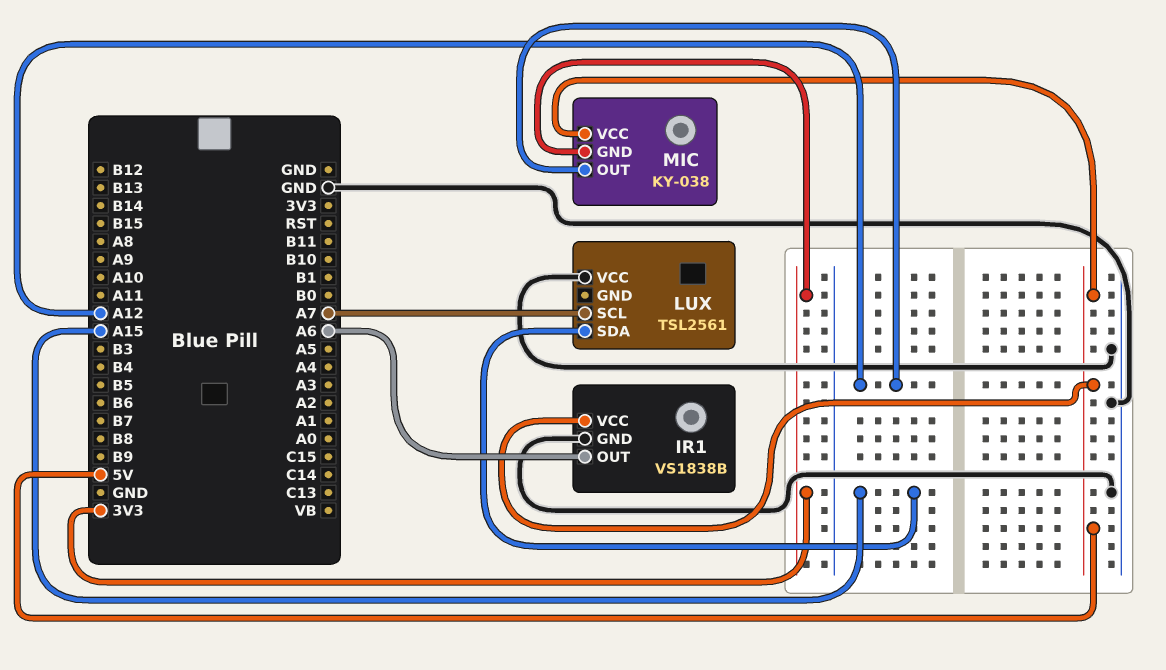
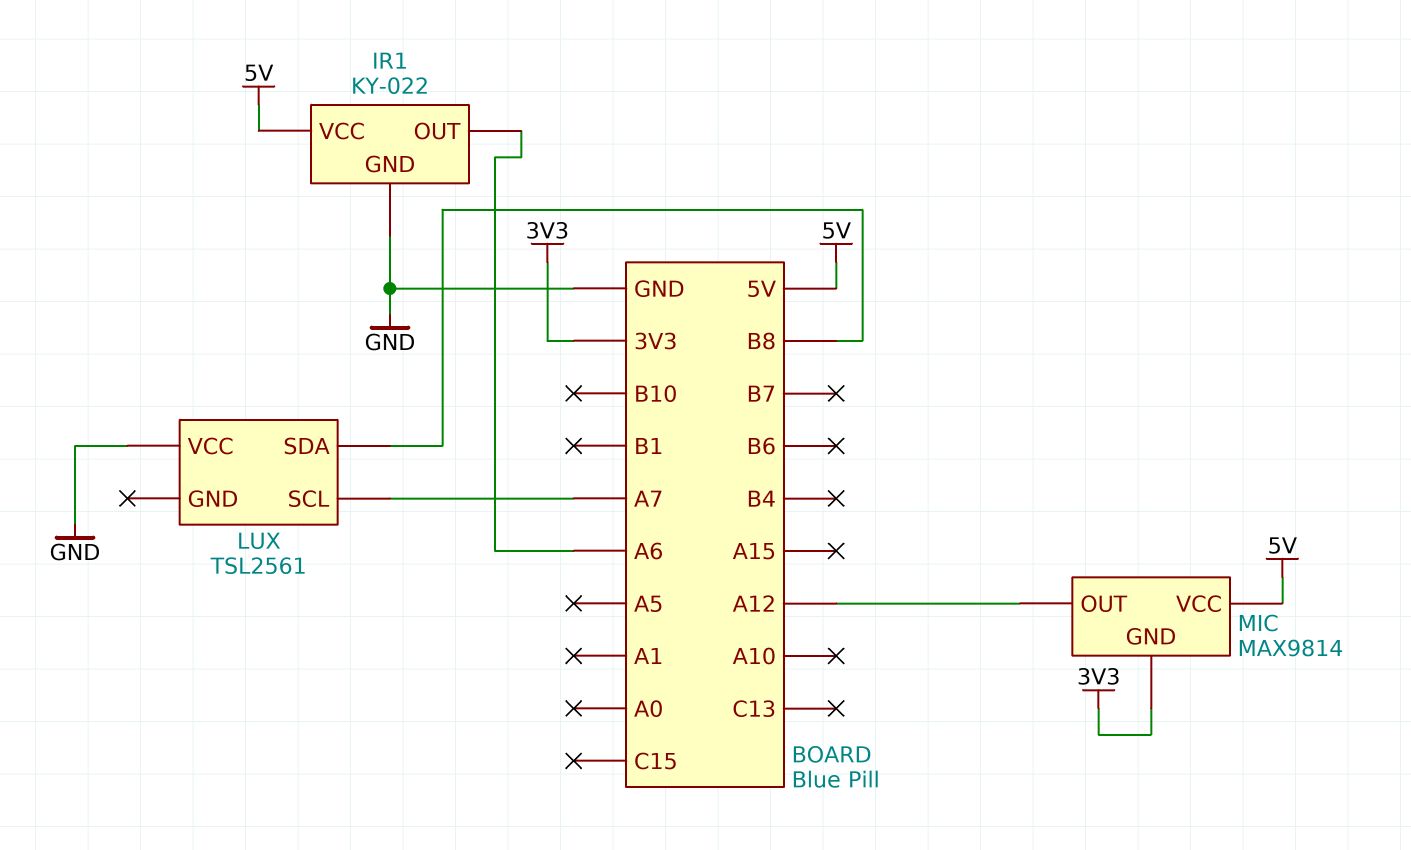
IR1: VS1838B -> KY-022
LUX pin SDA: A15 -> B8
MIC: KY-038 -> MAX9814

